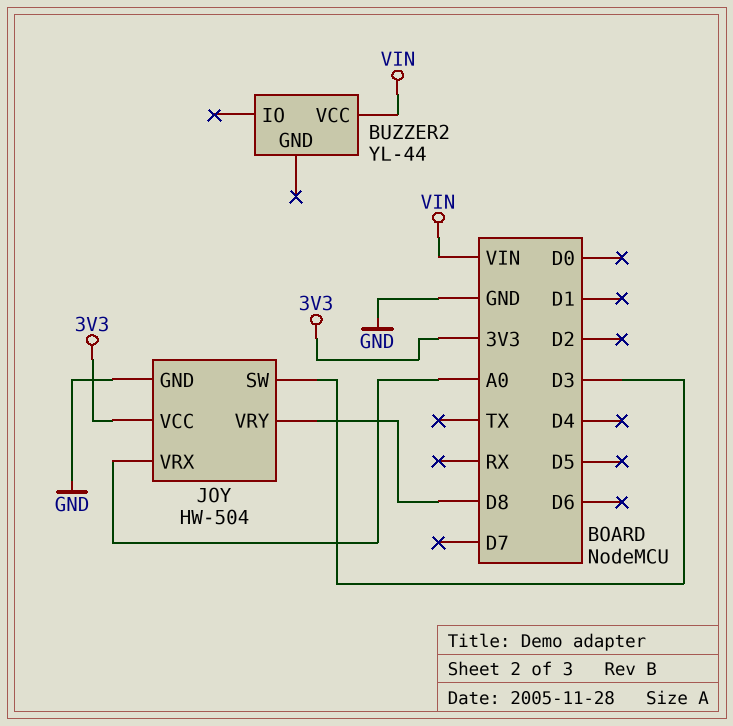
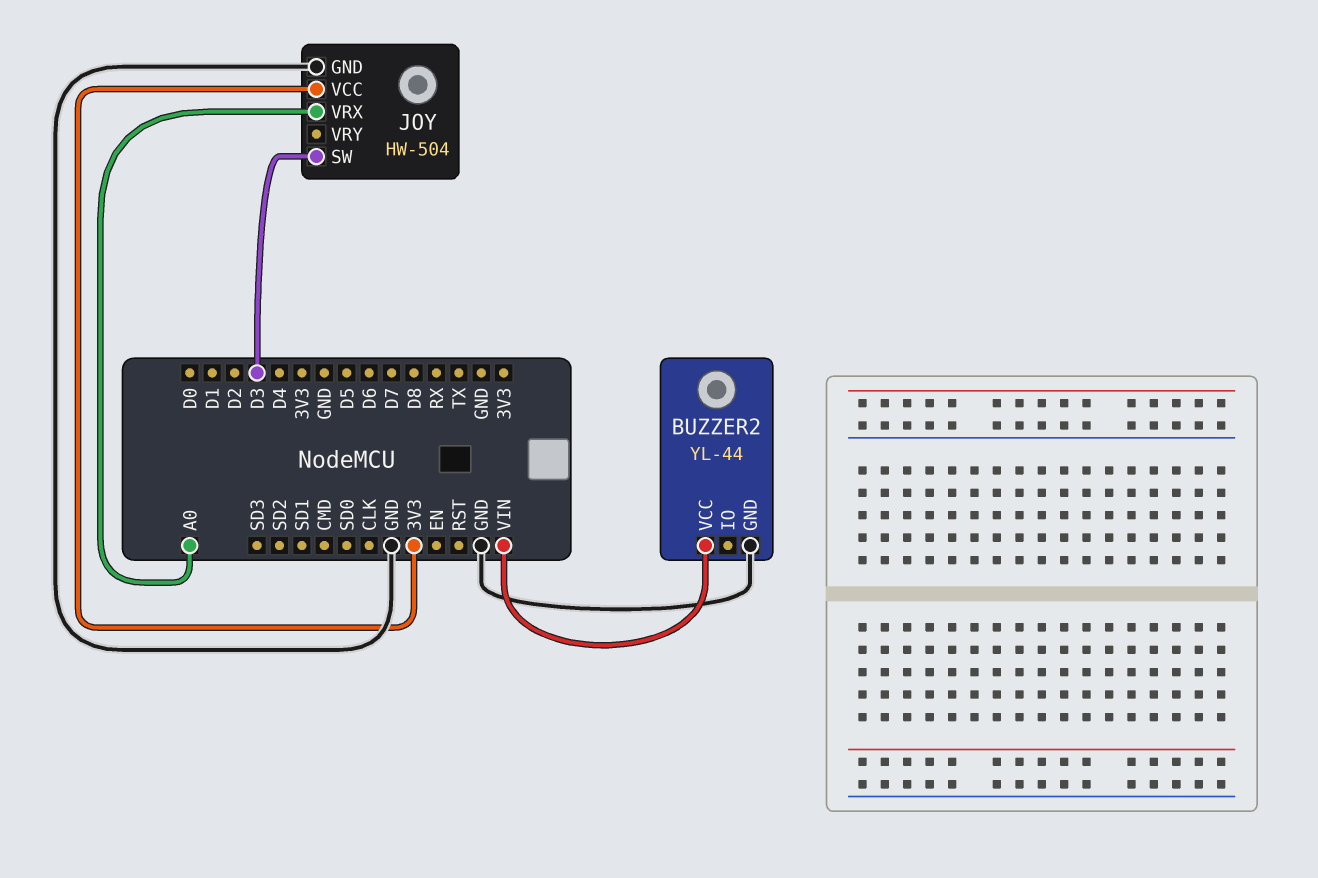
BUZZER2 pin GND: none -> GND
JOY pin VRY: D8 -> none

